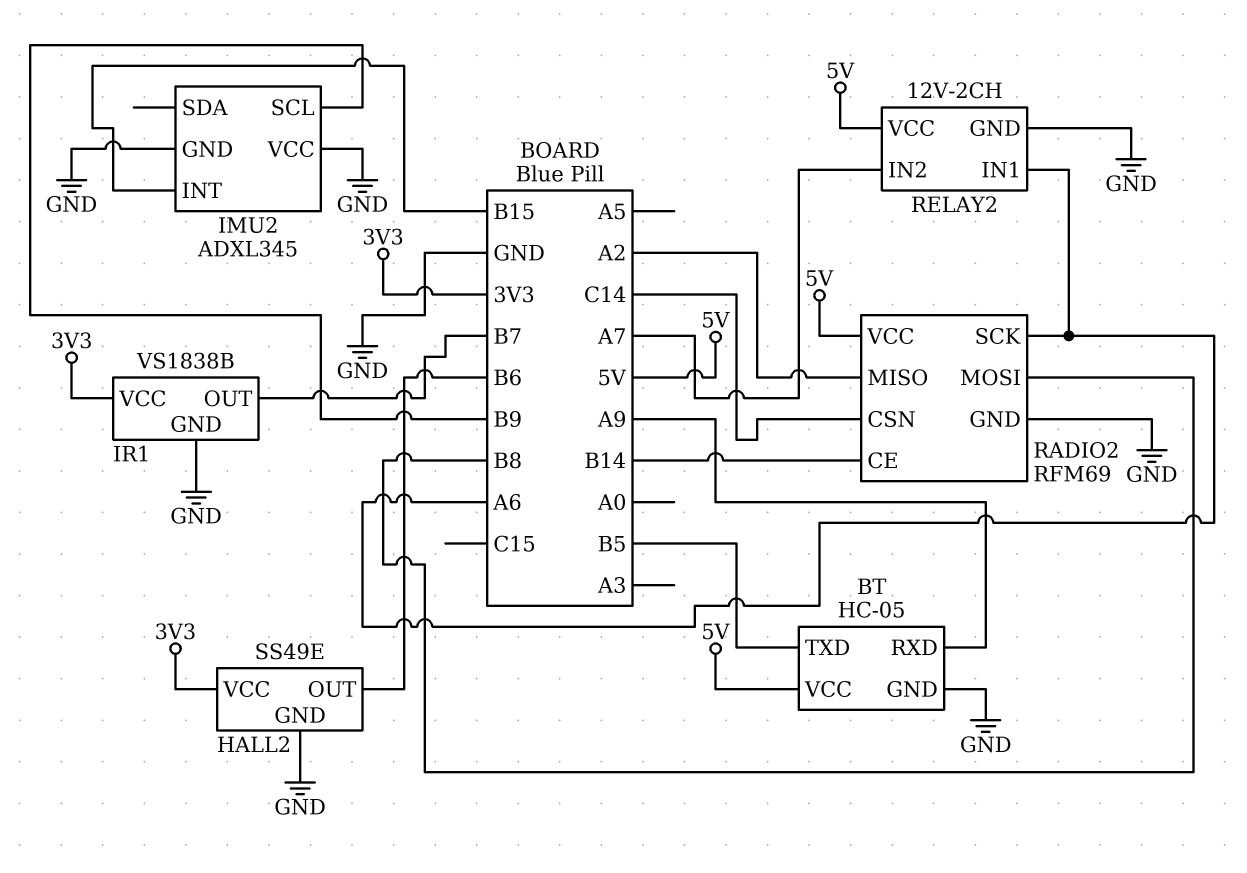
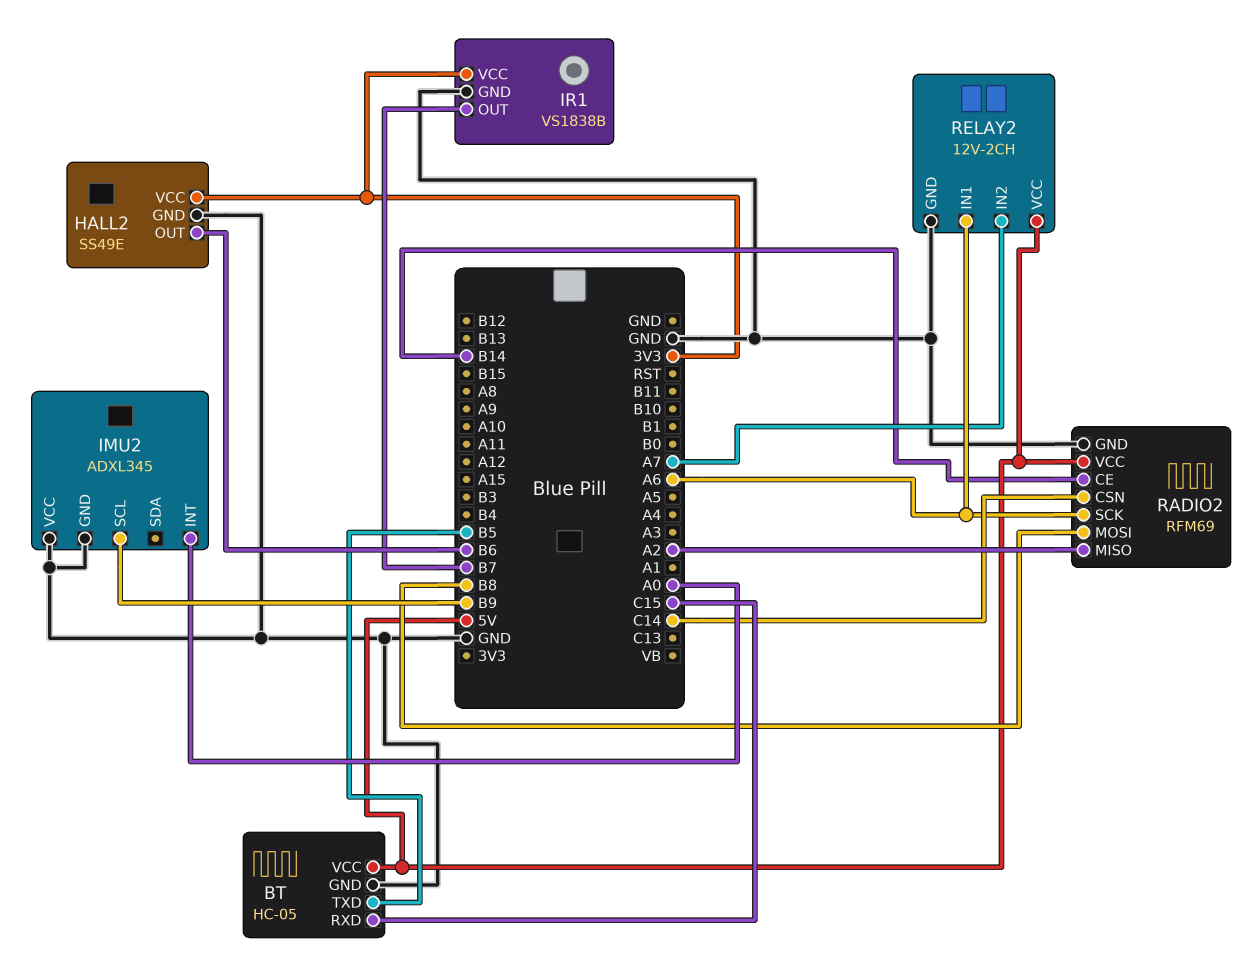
BT pin RXD: A9 -> C15
IMU2 pin INT: B15 -> A0

